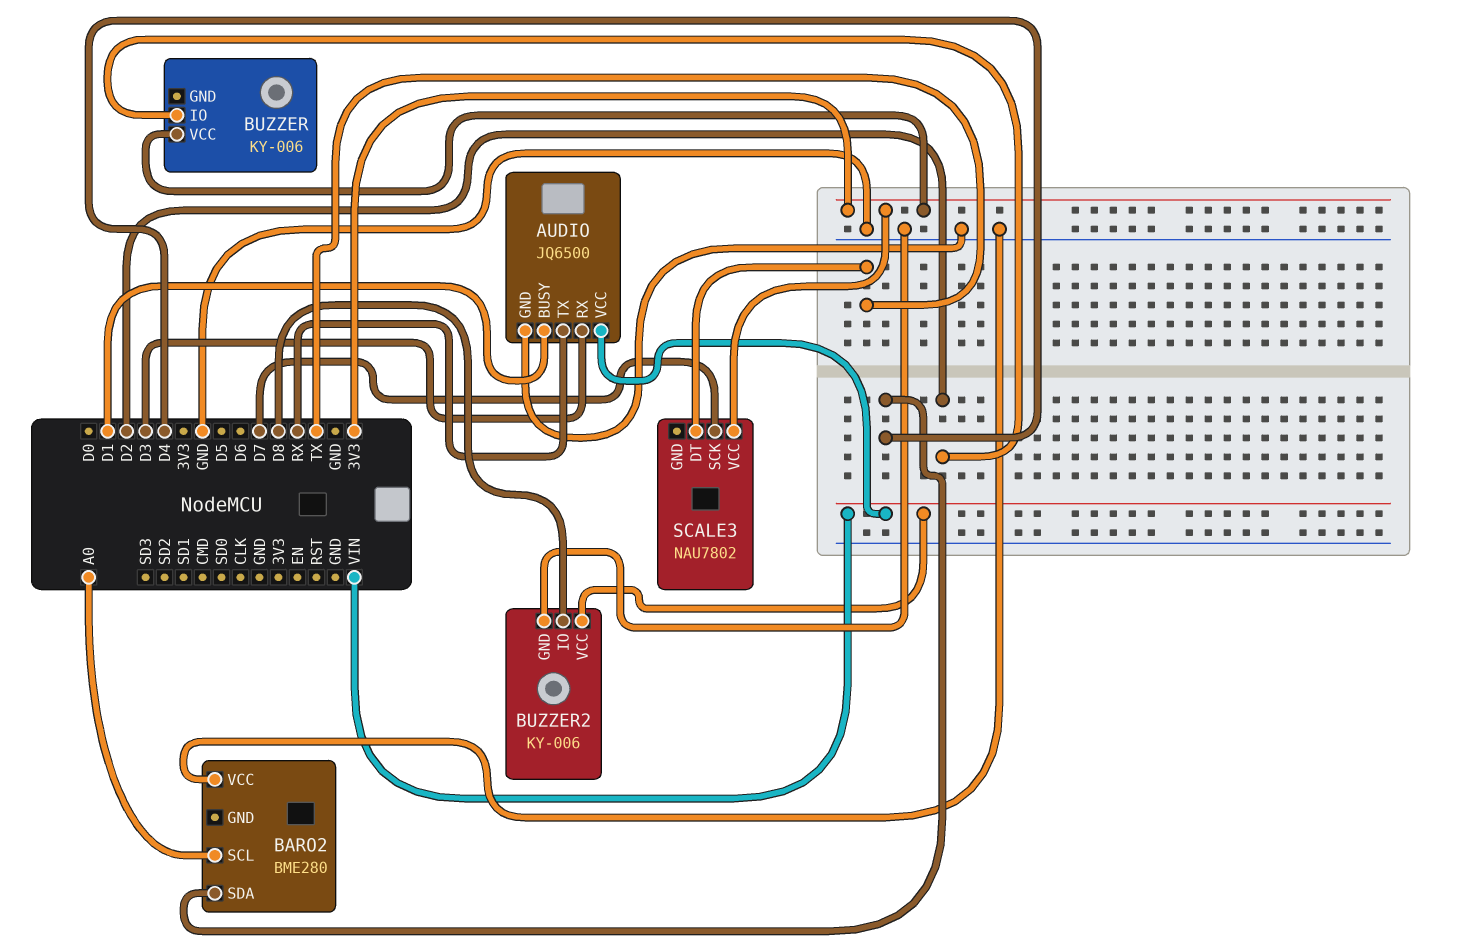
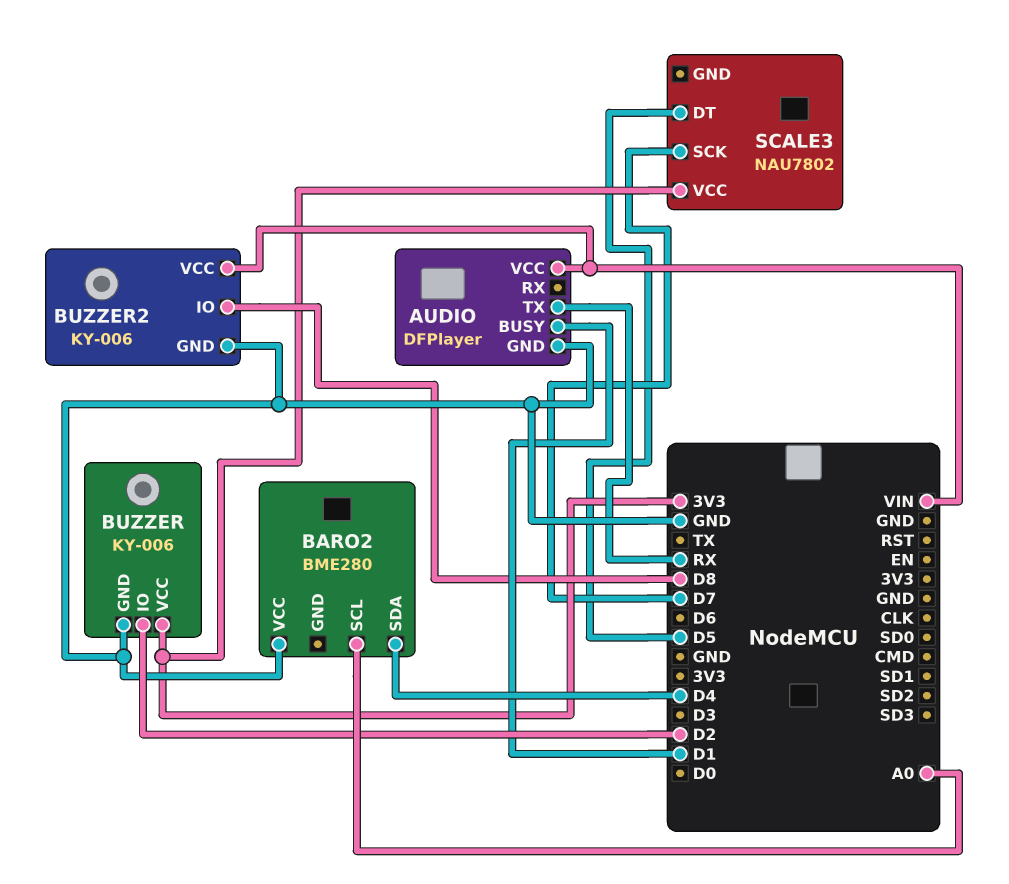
AUDIO: JQ6500 -> DFPlayer
AUDIO pin RX: D3 -> none
BUZZER pin GND: none -> GND
SCALE3 pin DT: TX -> D5

